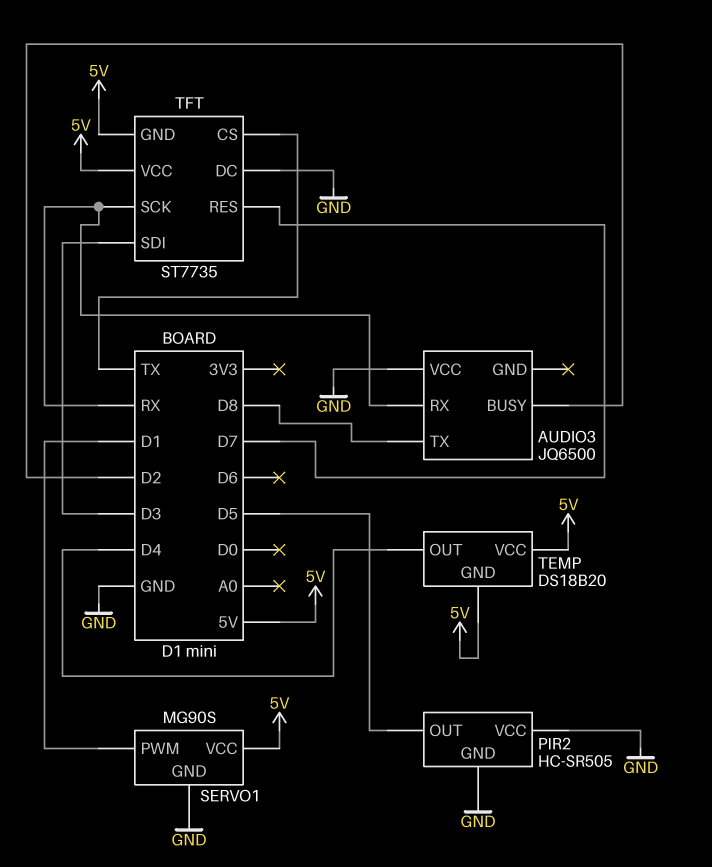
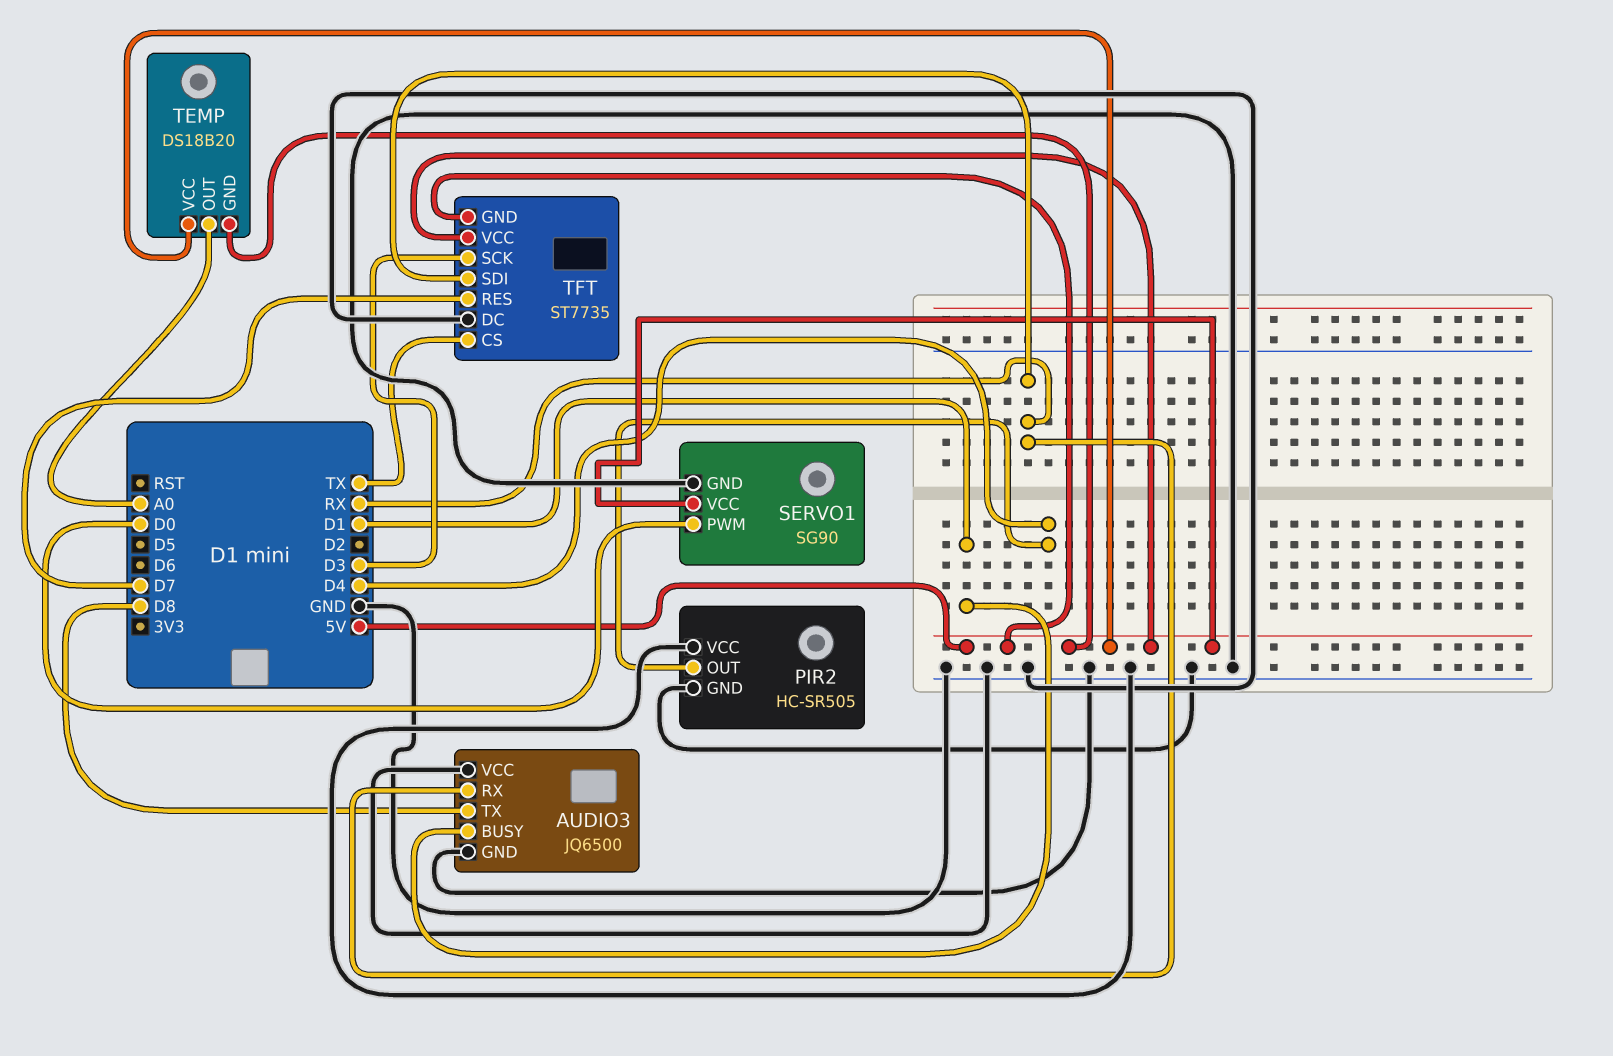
AUDIO3 pin BUSY: D2 -> D1
AUDIO3 pin GND: none -> GND
PIR2 pin OUT: D5 -> D4
SERVO1: MG90S -> SG90
SERVO1 pin PWM: D1 -> D0
TEMP pin OUT: D4 -> A0
TFT pin SCK: RX -> D3
TFT pin SDI: D3 -> RX

